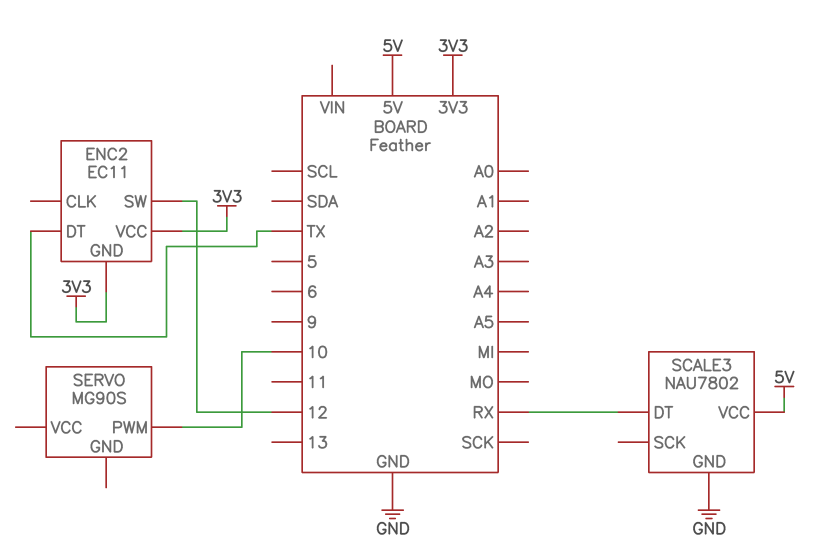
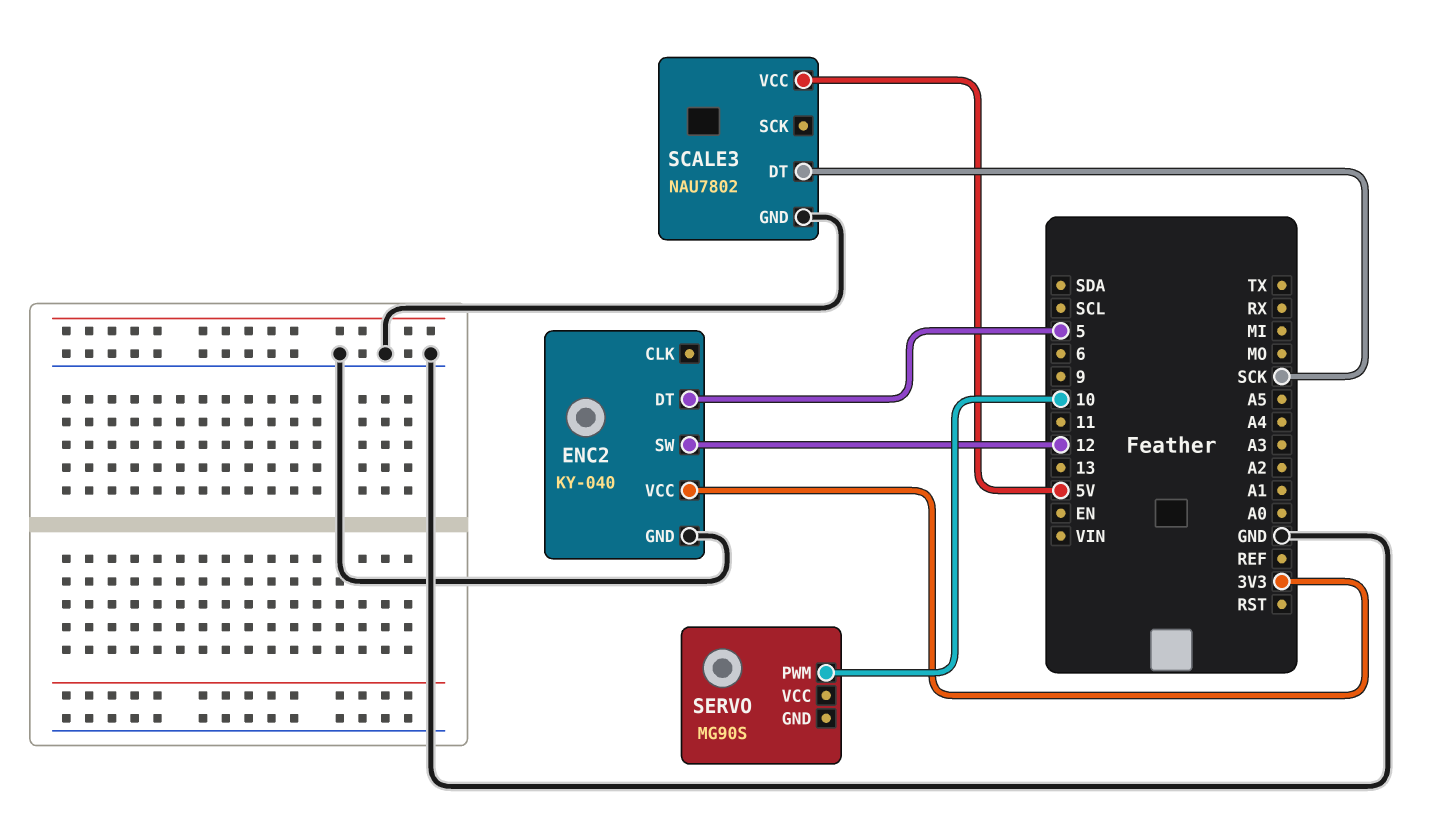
ENC2: EC11 -> KY-040
ENC2 pin DT: TX -> 5
ENC2 pin GND: 3V3 -> GND
SCALE3 pin DT: RX -> SCK

